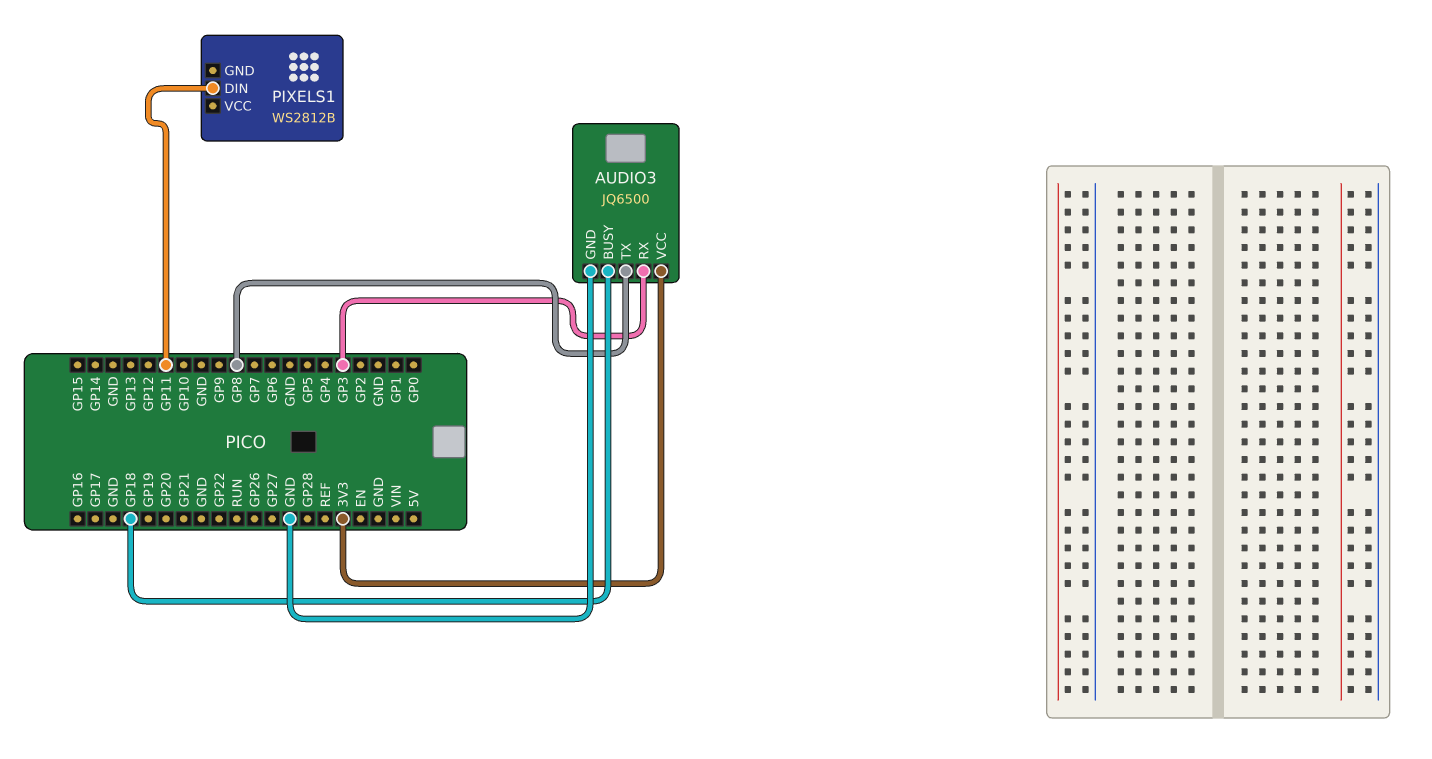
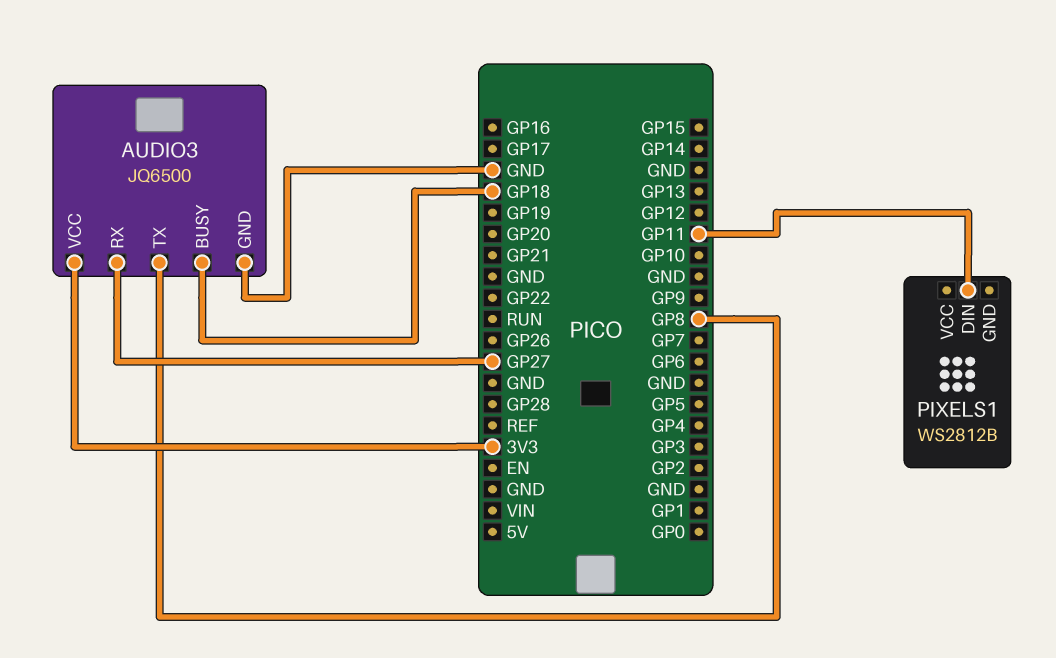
AUDIO3 pin RX: GP3 -> GP27

